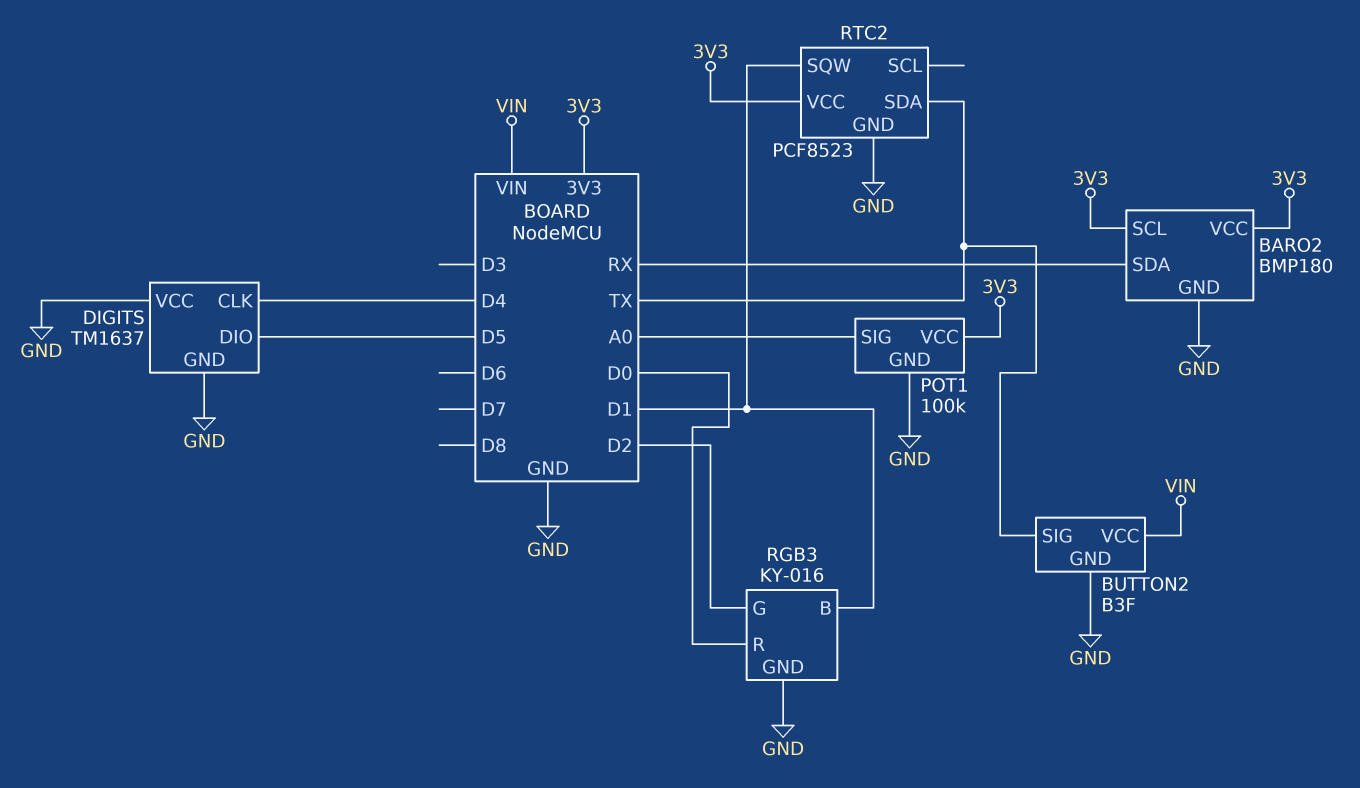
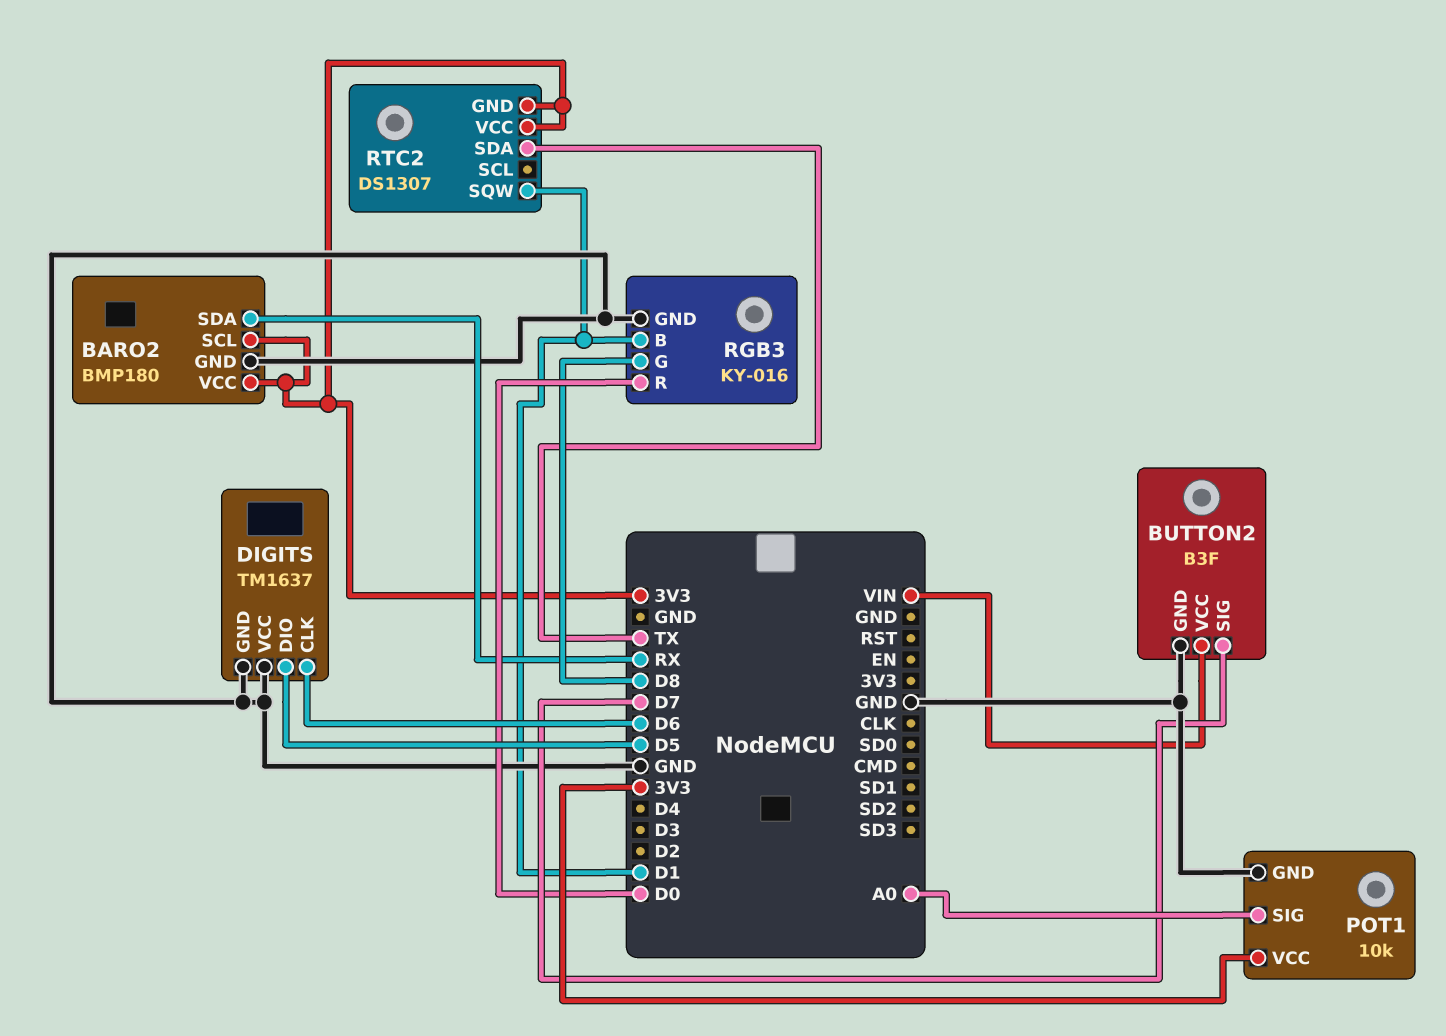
BUTTON2 pin SIG: TX -> D7
DIGITS pin CLK: D4 -> D6
POT1: 100k -> 10k
RGB3 pin G: D2 -> D8
RTC2: PCF8523 -> DS1307
RTC2 pin GND: GND -> 3V3

